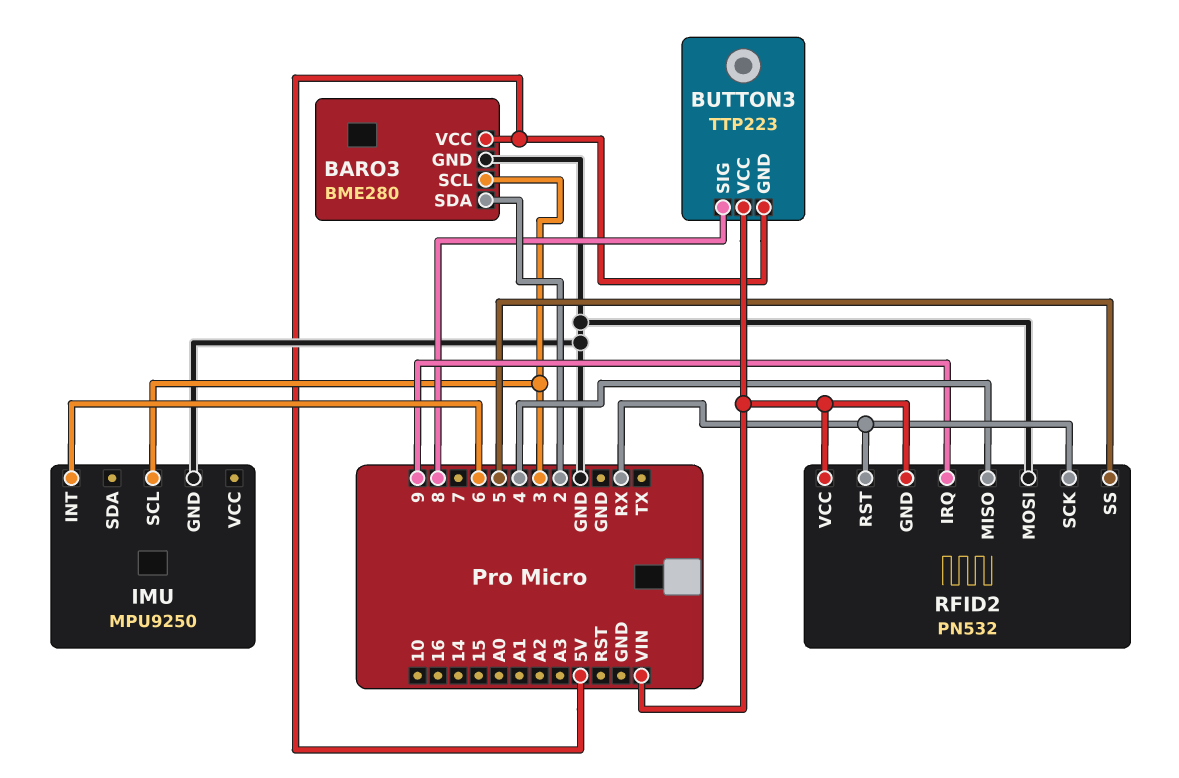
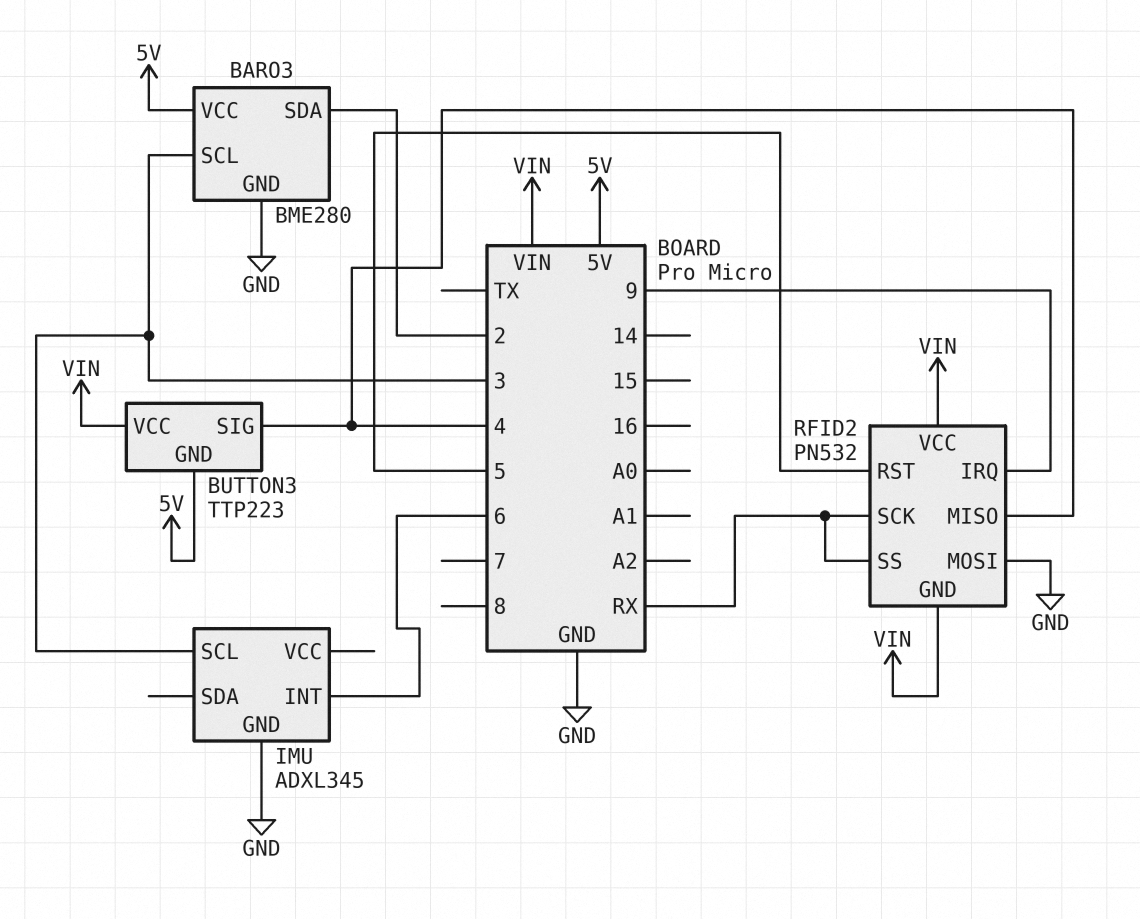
BUTTON3 pin SIG: 8 -> 4
IMU: MPU9250 -> ADXL345
RFID2 pin RST: RX -> 5
RFID2 pin SS: 5 -> RX

